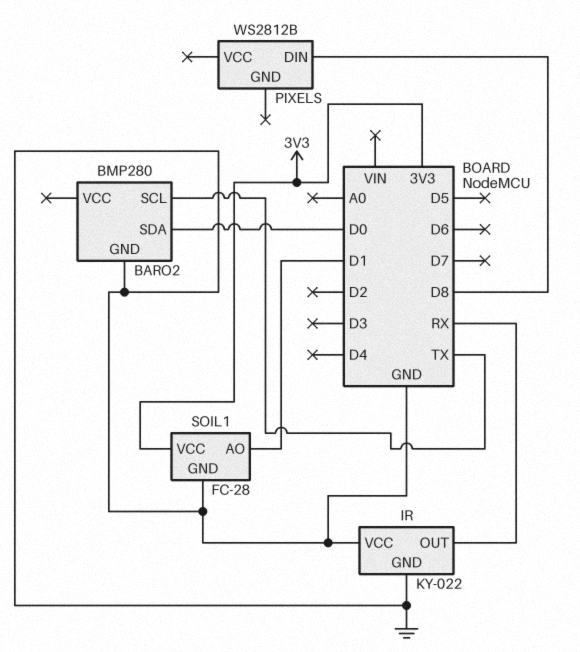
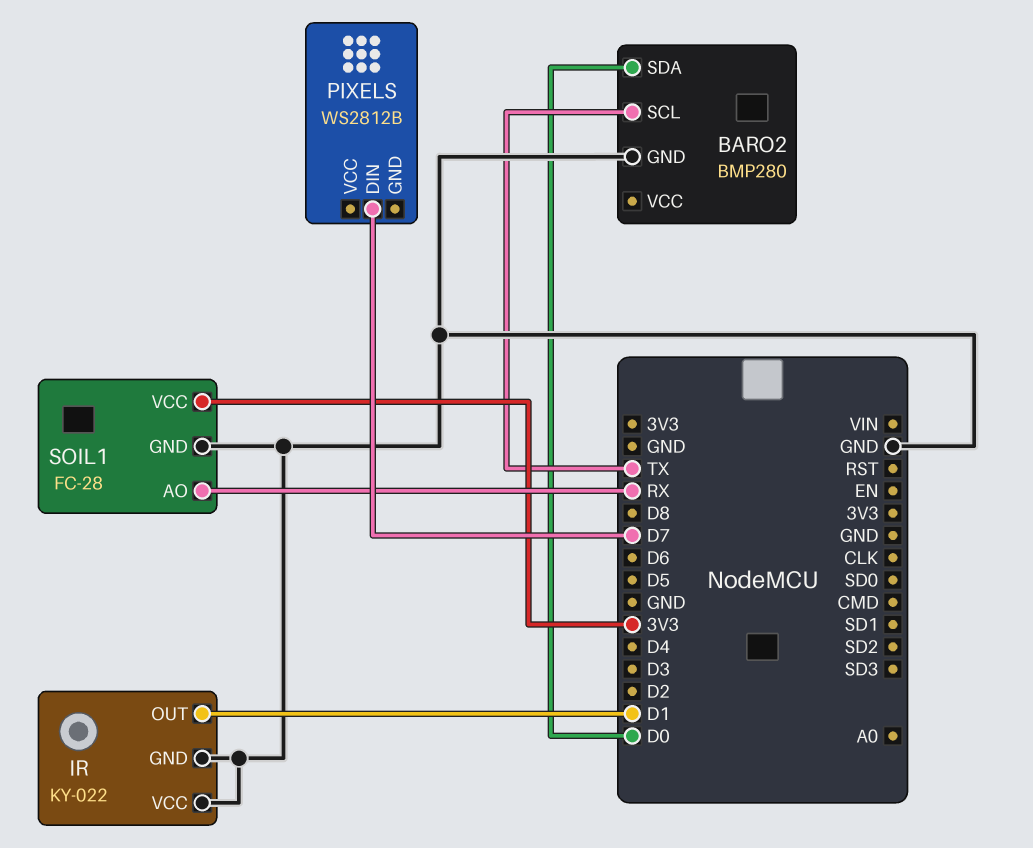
IR pin OUT: RX -> D1
PIXELS pin DIN: D8 -> D7
SOIL1 pin AO: D1 -> RX

